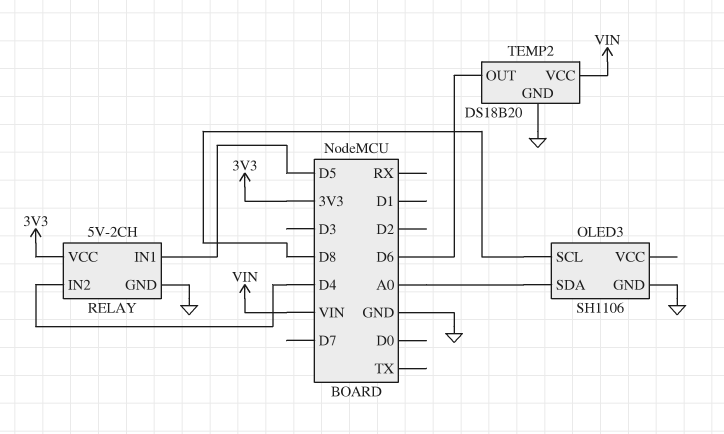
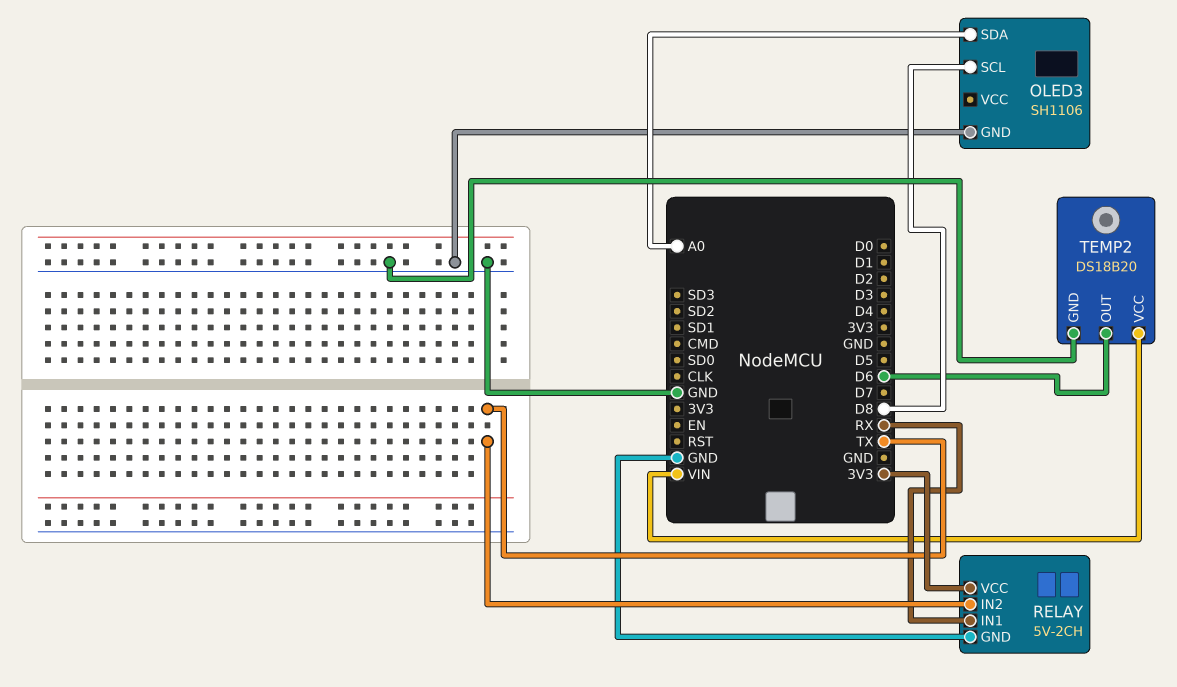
RELAY pin IN1: D5 -> RX
RELAY pin IN2: D4 -> TX

